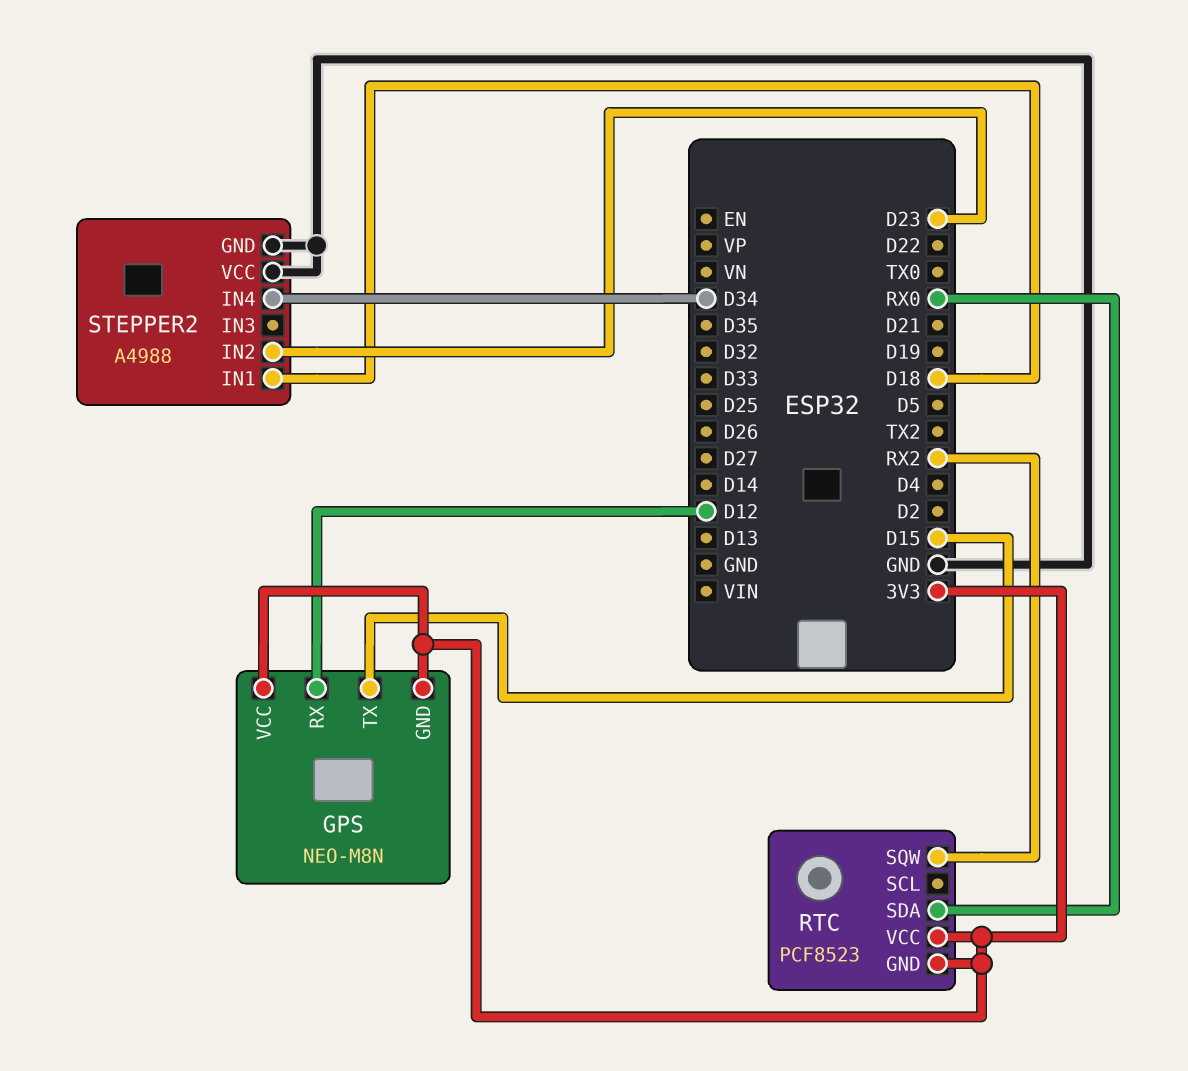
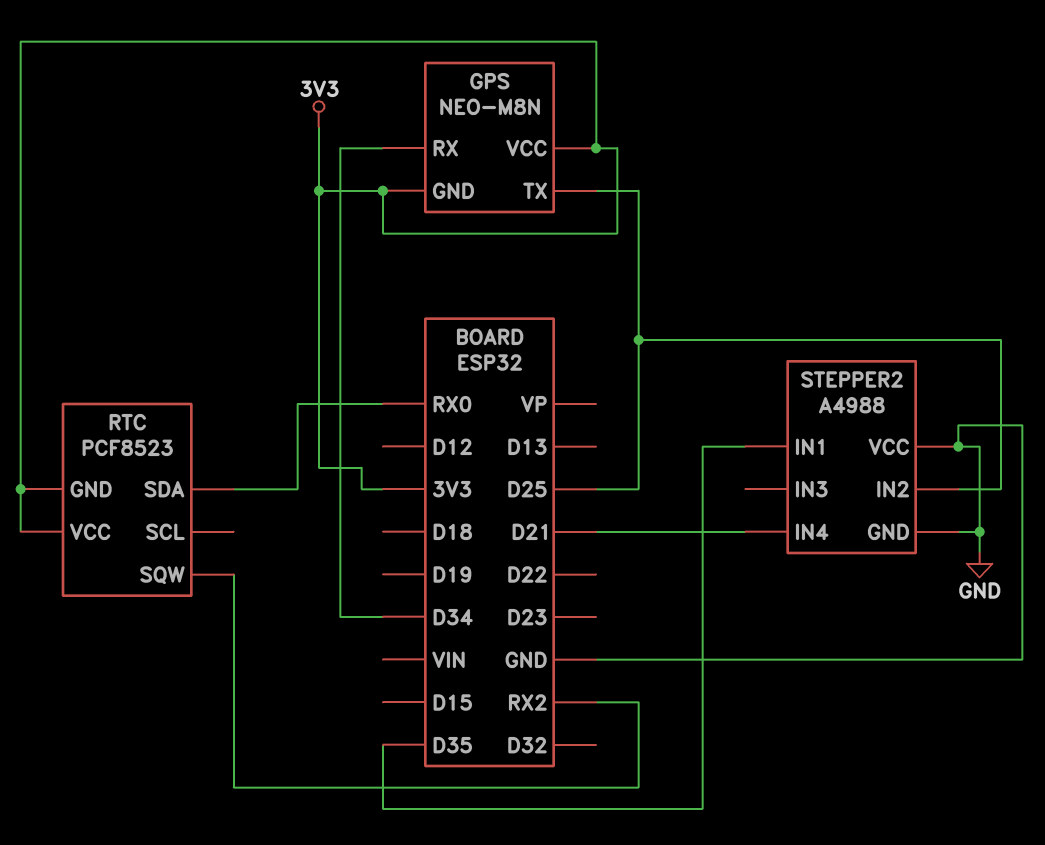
GPS pin RX: D12 -> D34
GPS pin TX: D15 -> D25
STEPPER2 pin IN1: D18 -> D35
STEPPER2 pin IN2: D23 -> D25
STEPPER2 pin IN4: D34 -> D21

